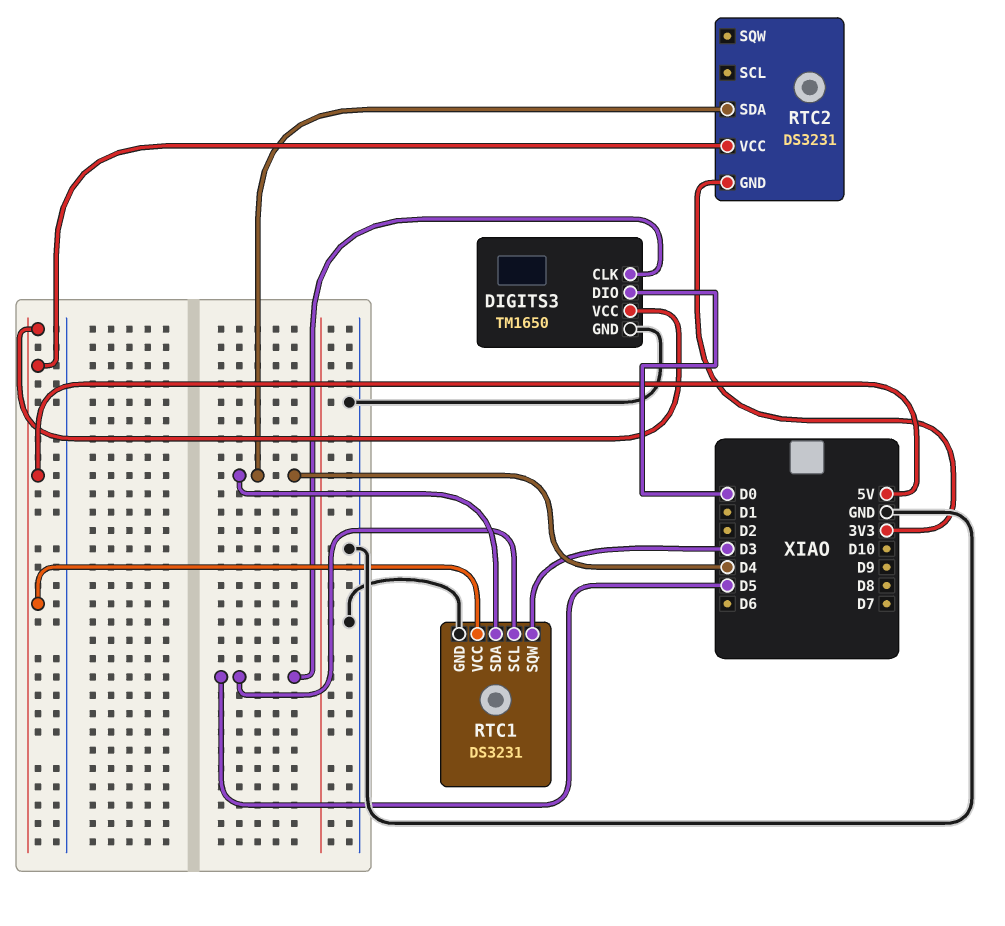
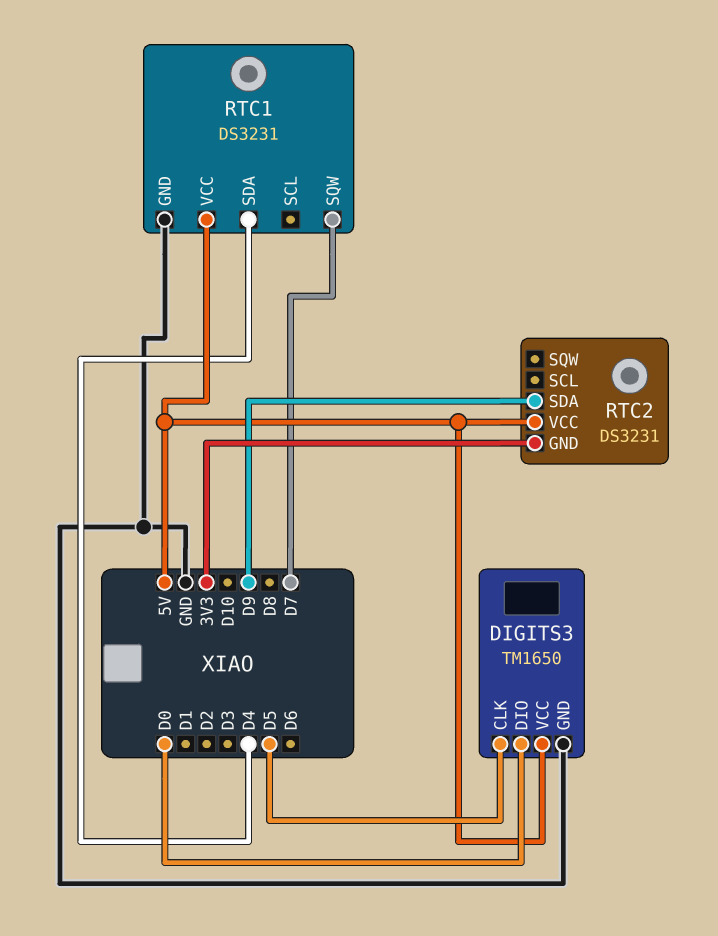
RTC1 pin SCL: D5 -> none
RTC1 pin SQW: D3 -> D7
RTC2 pin SDA: D4 -> D9

